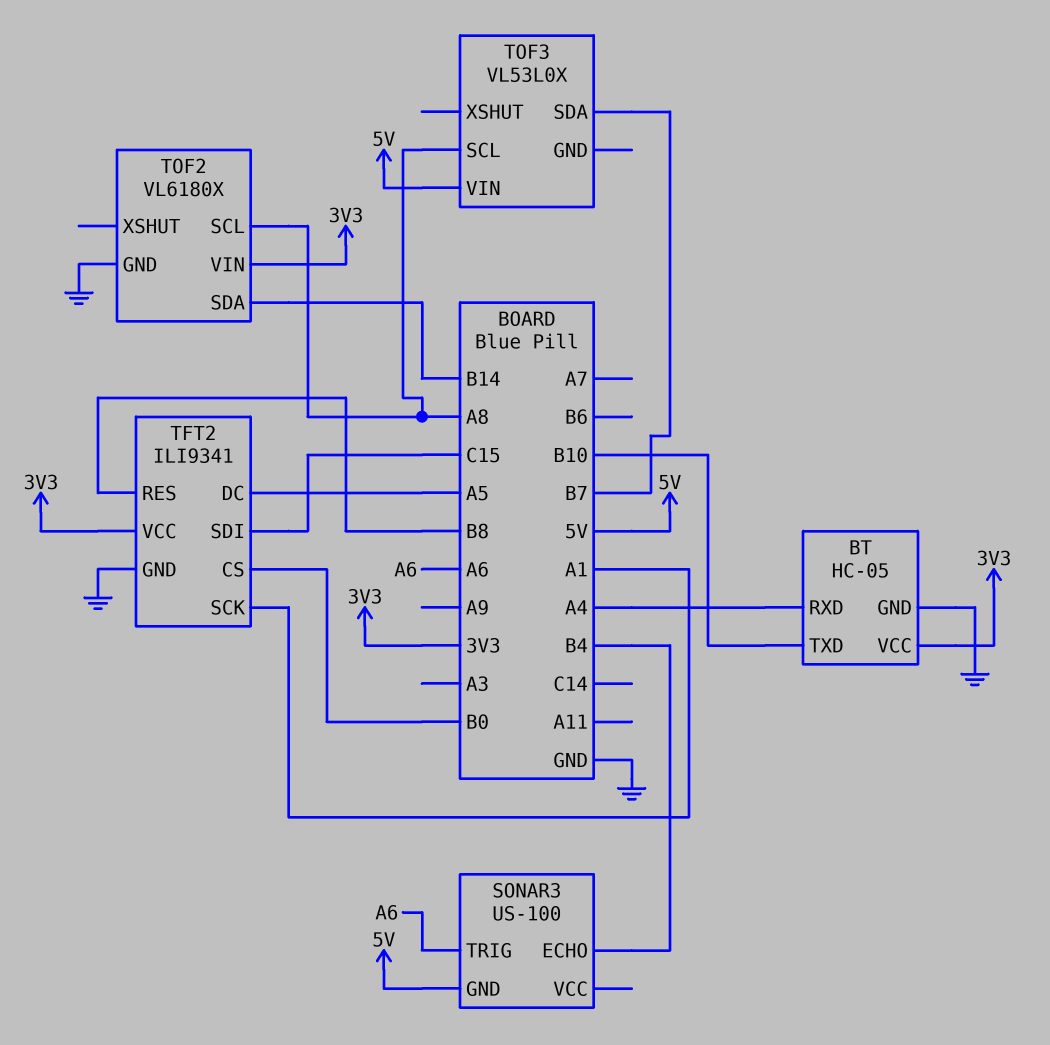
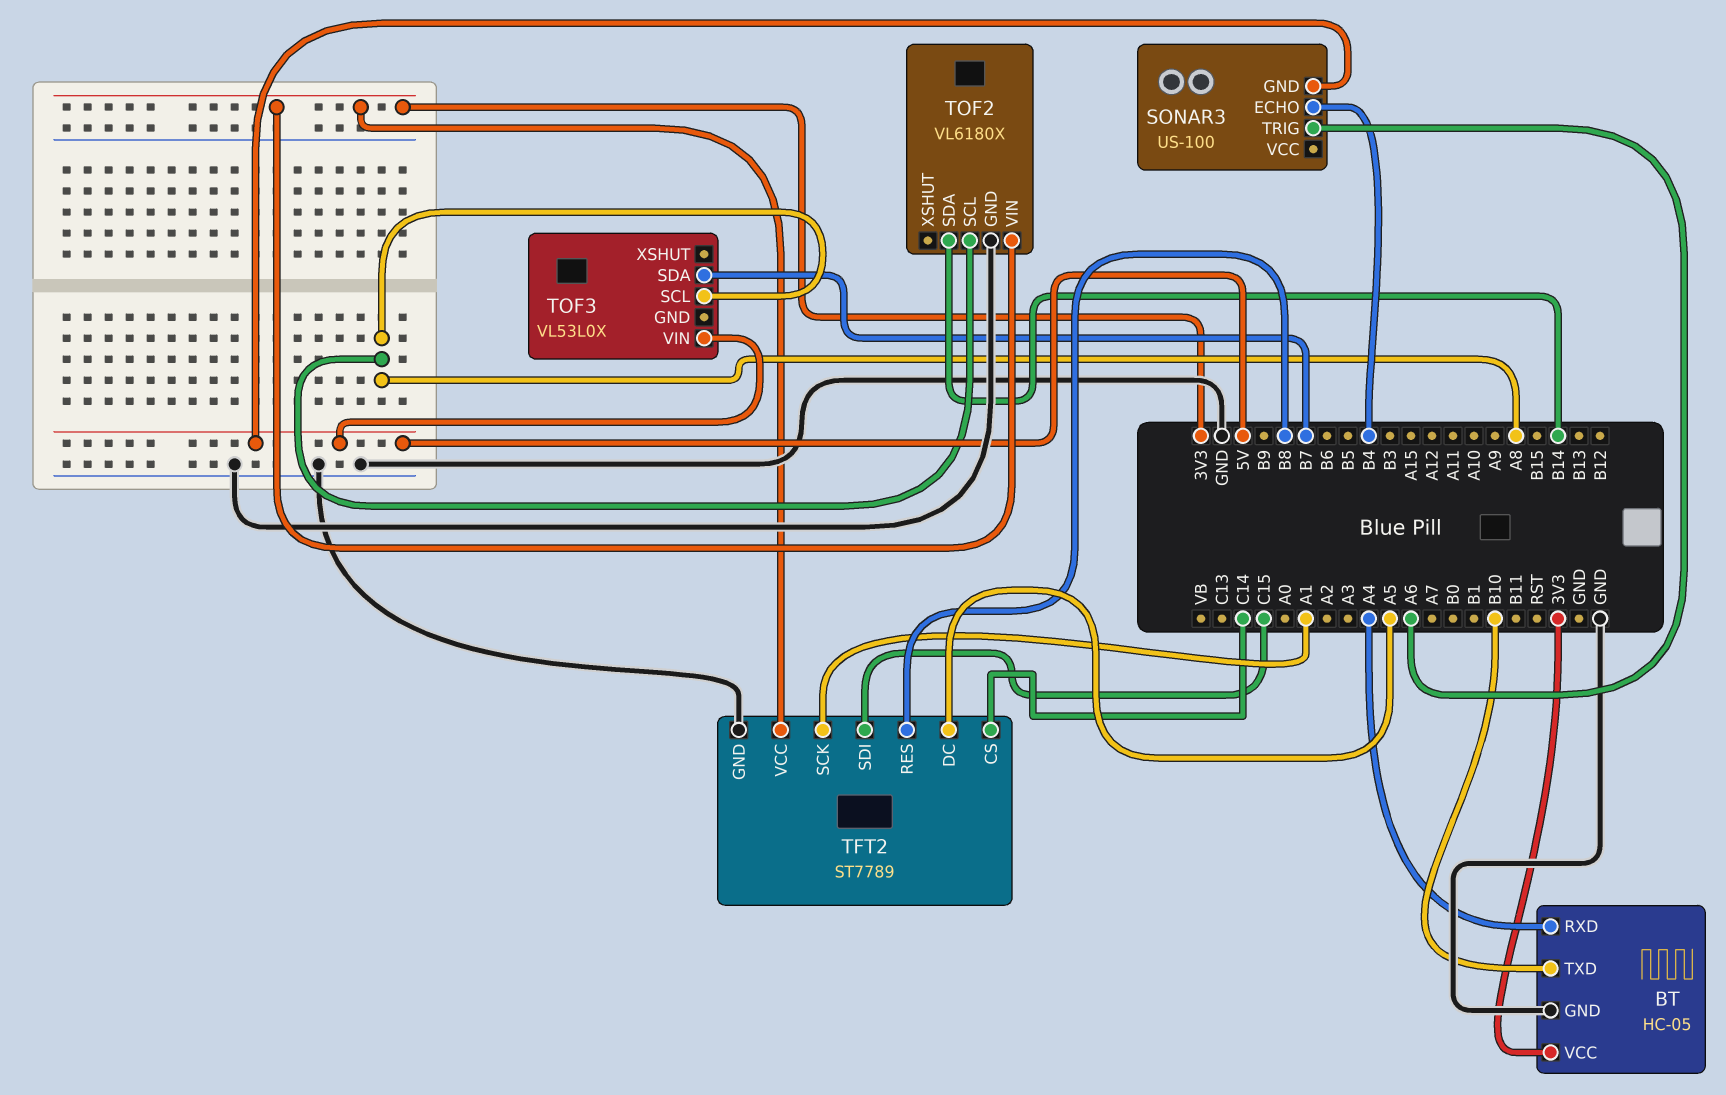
TFT2: ILI9341 -> ST7789
TFT2 pin CS: B0 -> C14

